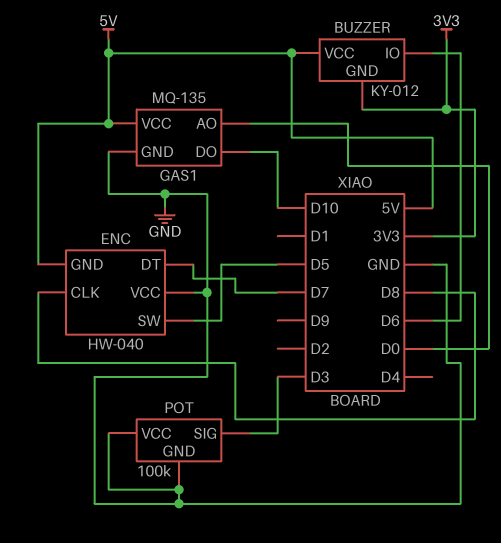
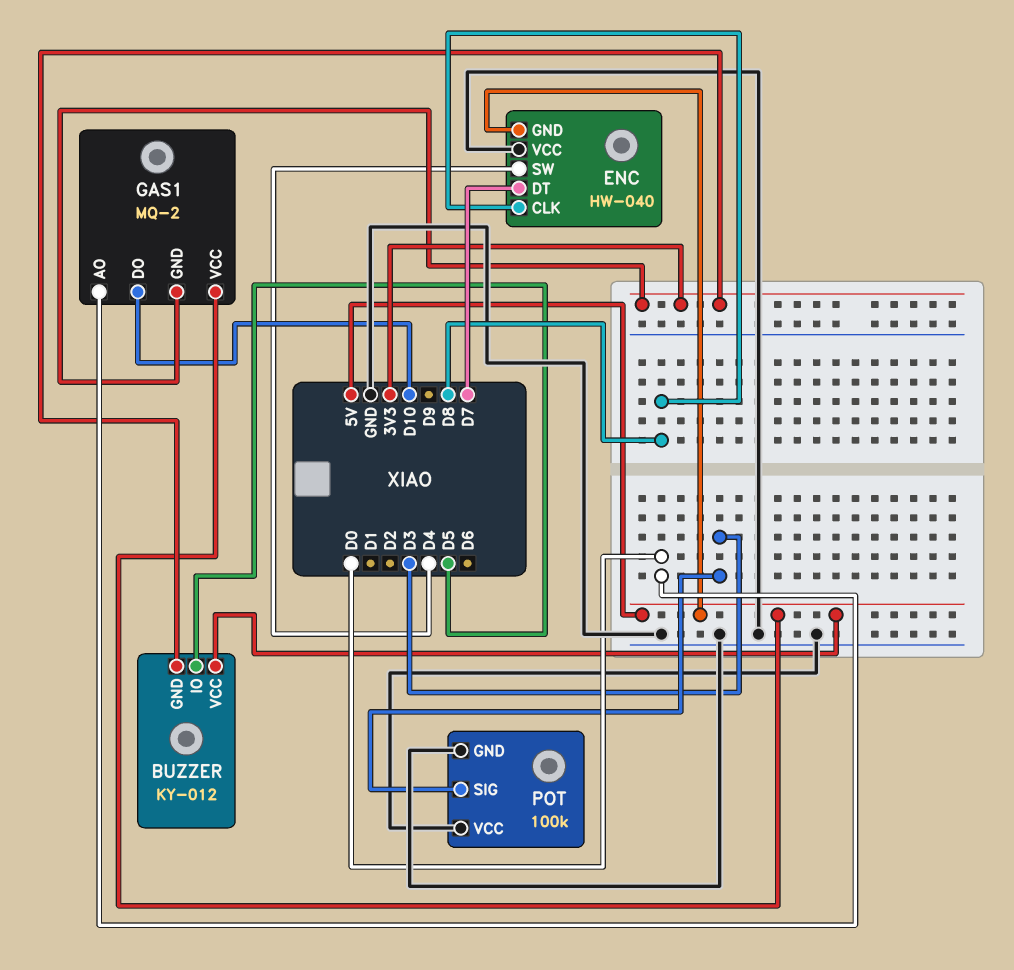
BUZZER pin IO: D6 -> D5
ENC pin SW: D5 -> D4
GAS1: MQ-135 -> MQ-2
GAS1 pin GND: GND -> 3V3

